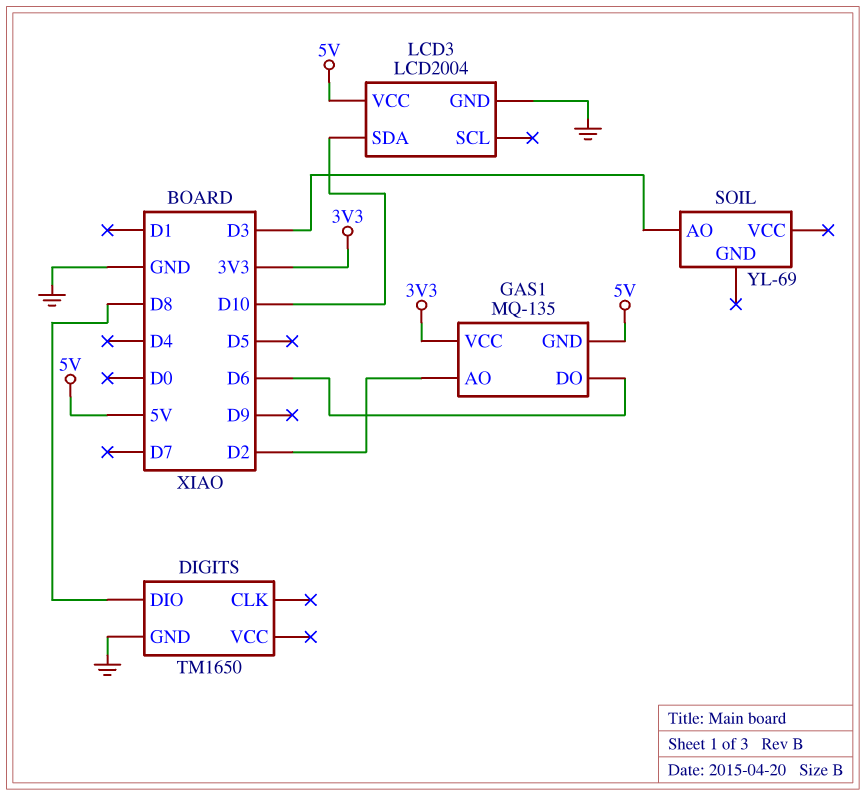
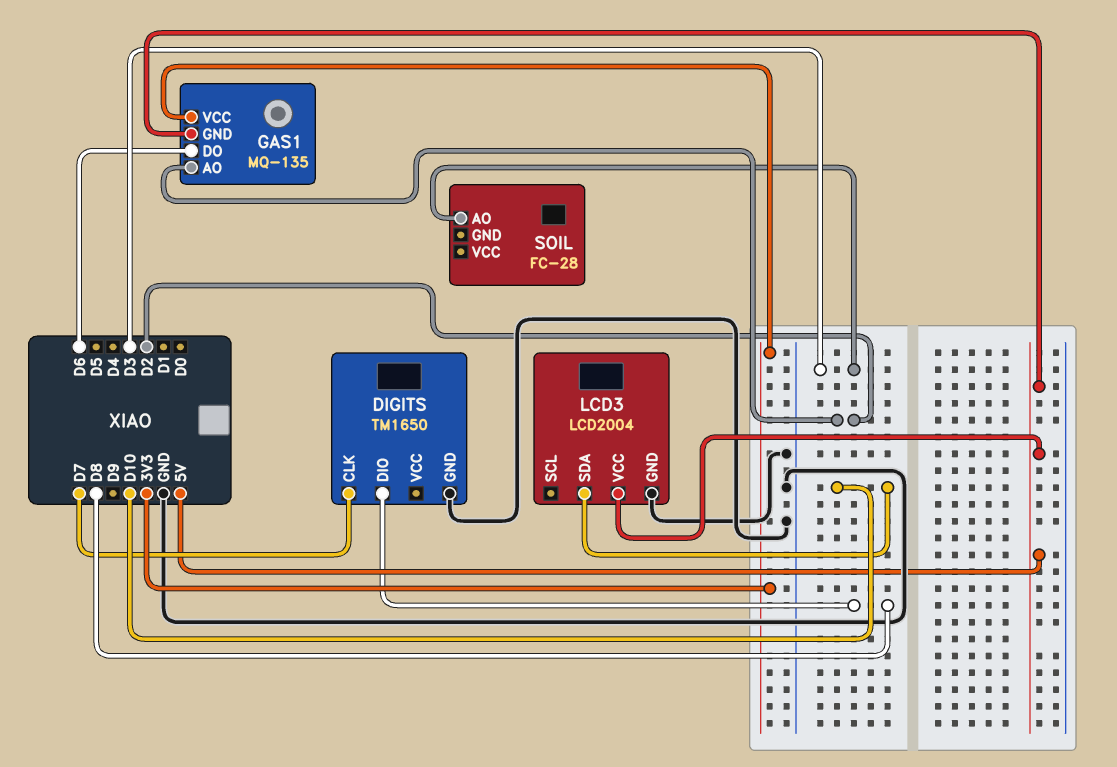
DIGITS pin CLK: none -> D7
SOIL: YL-69 -> FC-28

